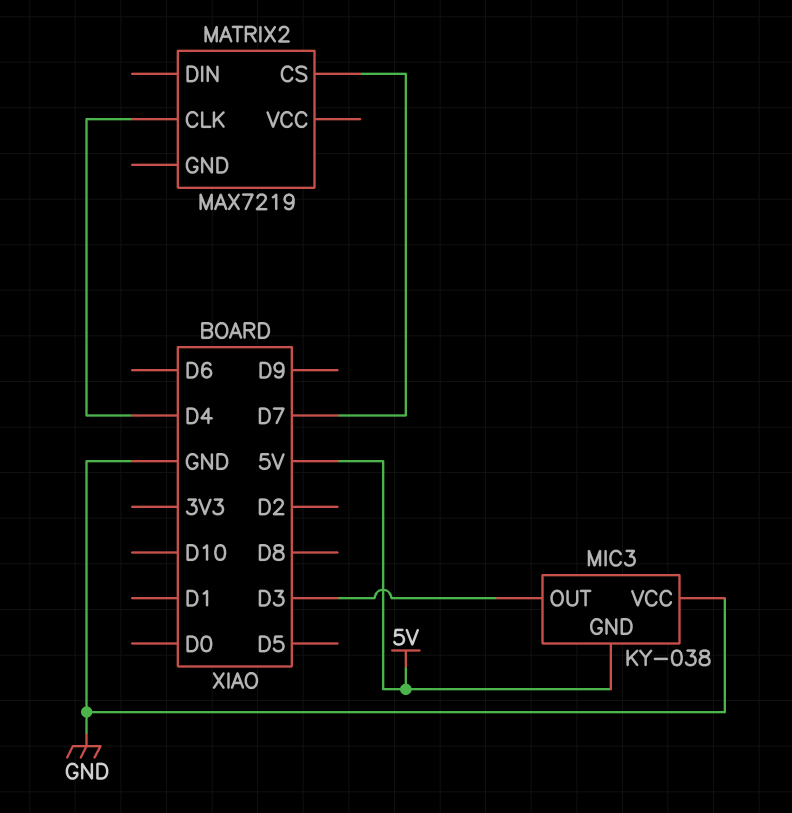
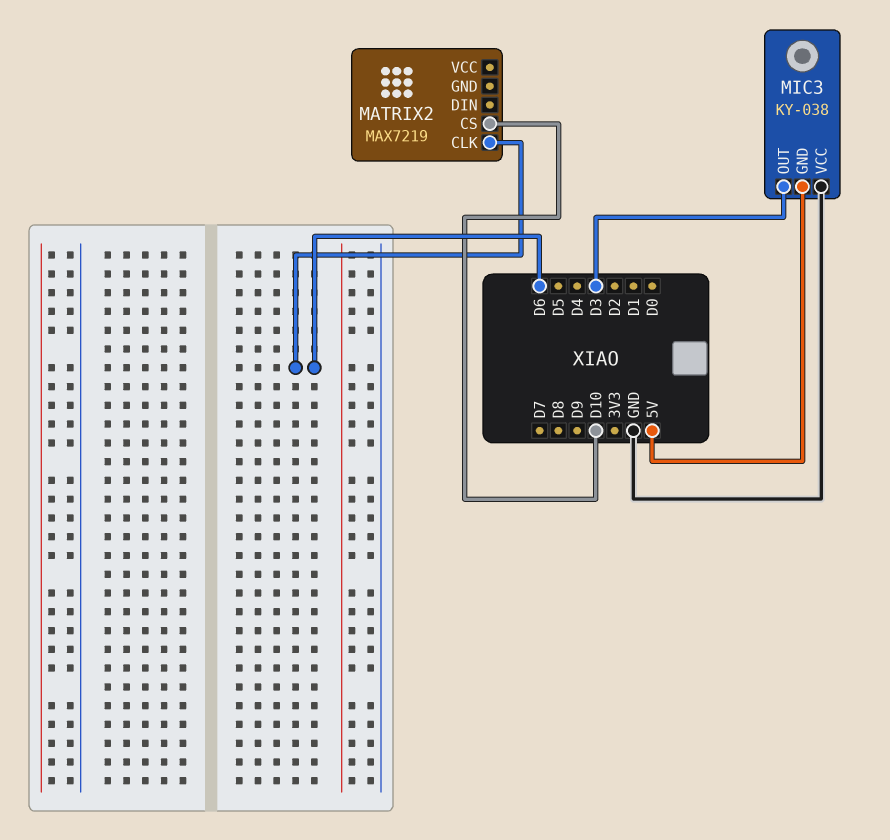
MATRIX2 pin CLK: D4 -> D6
MATRIX2 pin CS: D7 -> D10

